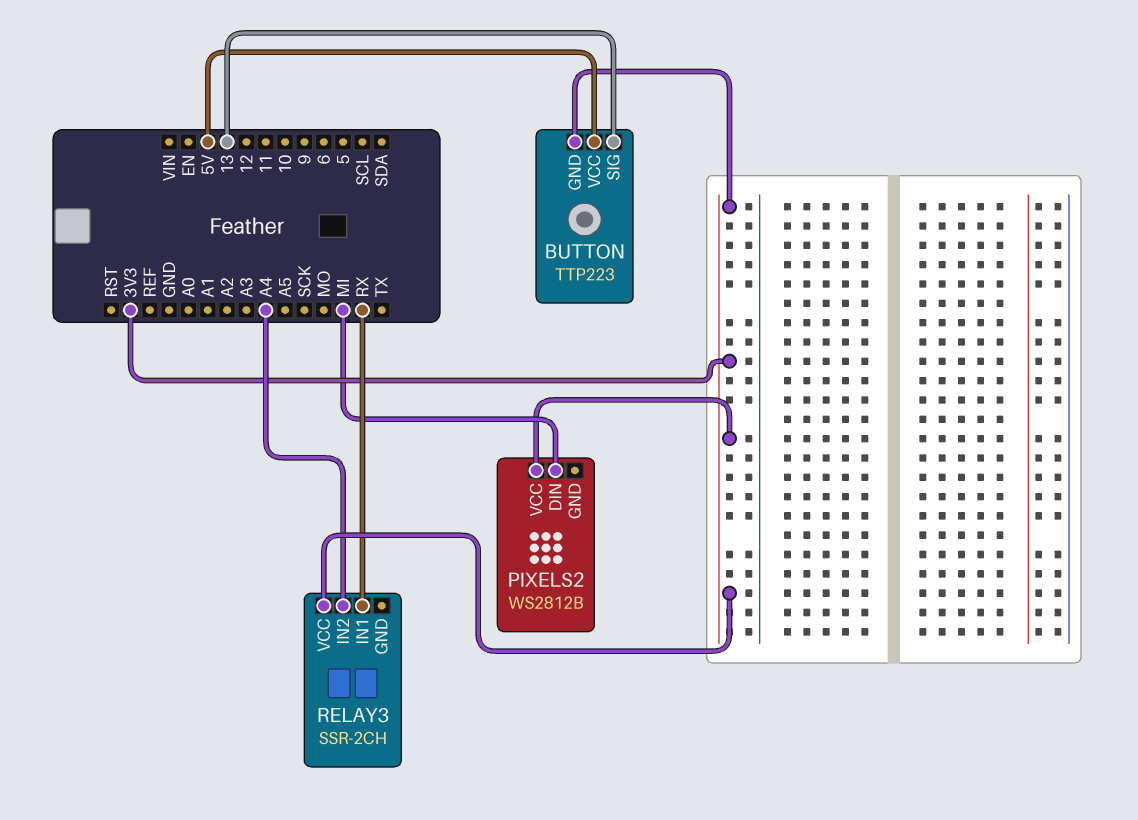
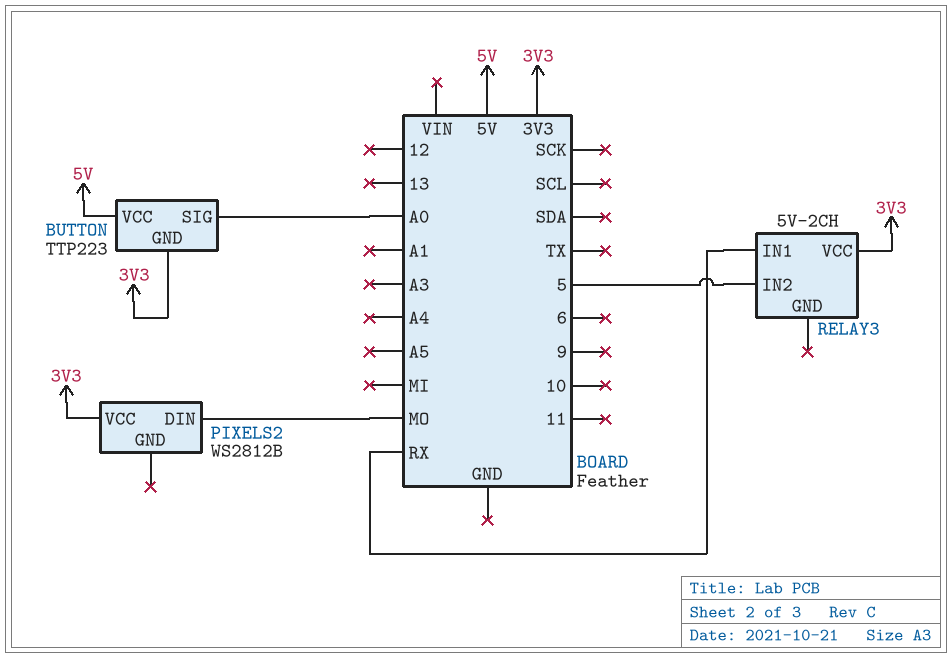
BUTTON pin SIG: 13 -> A0
PIXELS2 pin DIN: MI -> MO
RELAY3: SSR-2CH -> 5V-2CH
RELAY3 pin IN2: A4 -> 5

